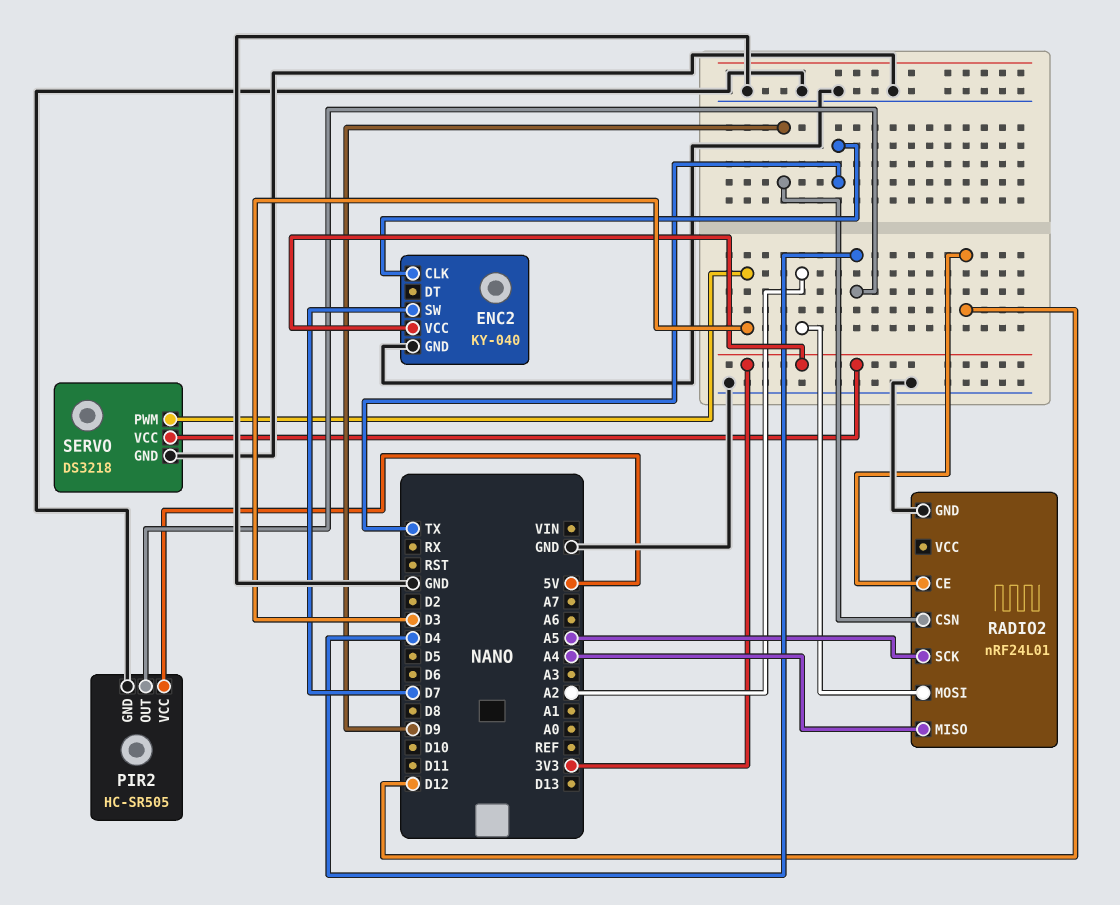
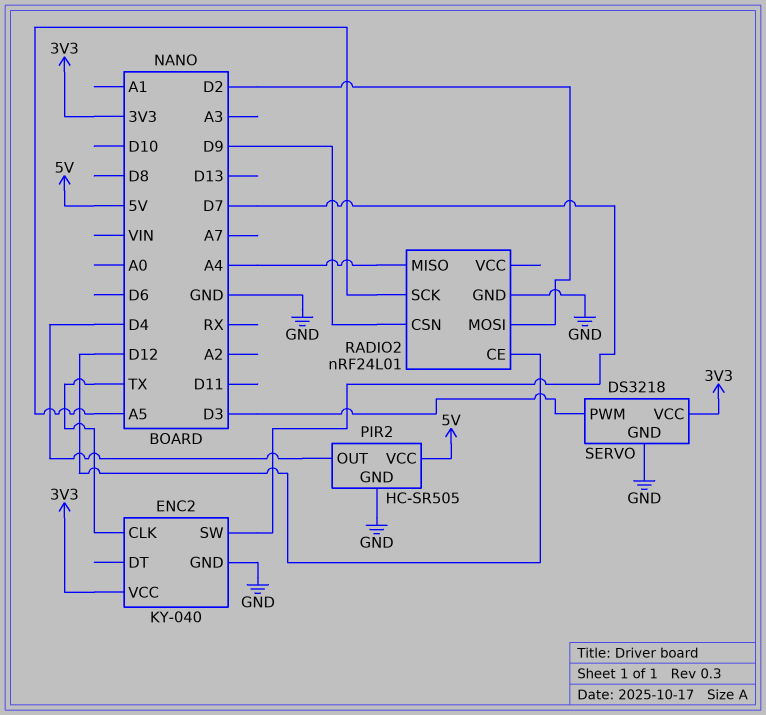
RADIO2 pin MOSI: A2 -> D2

